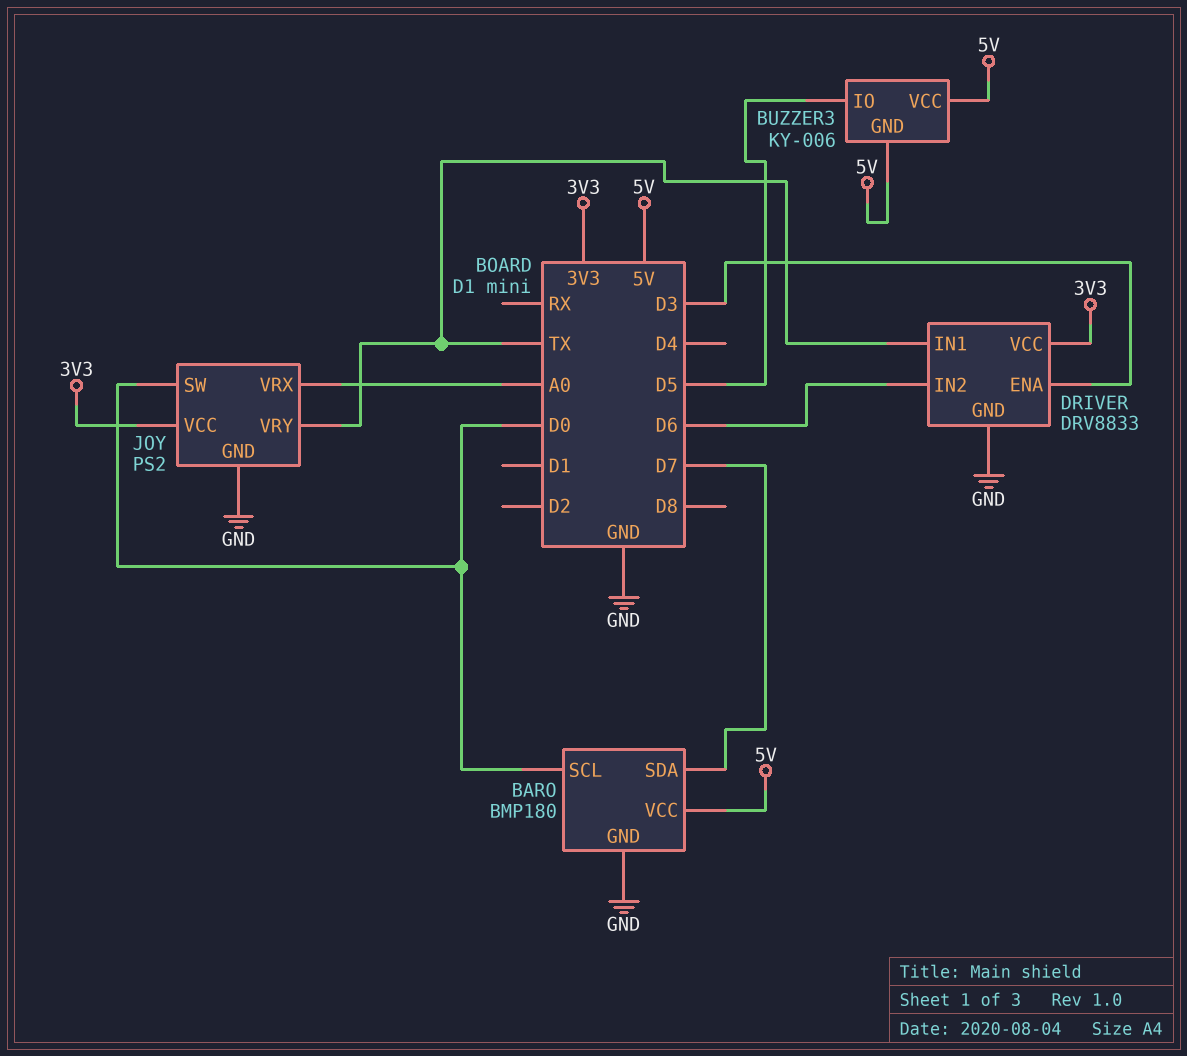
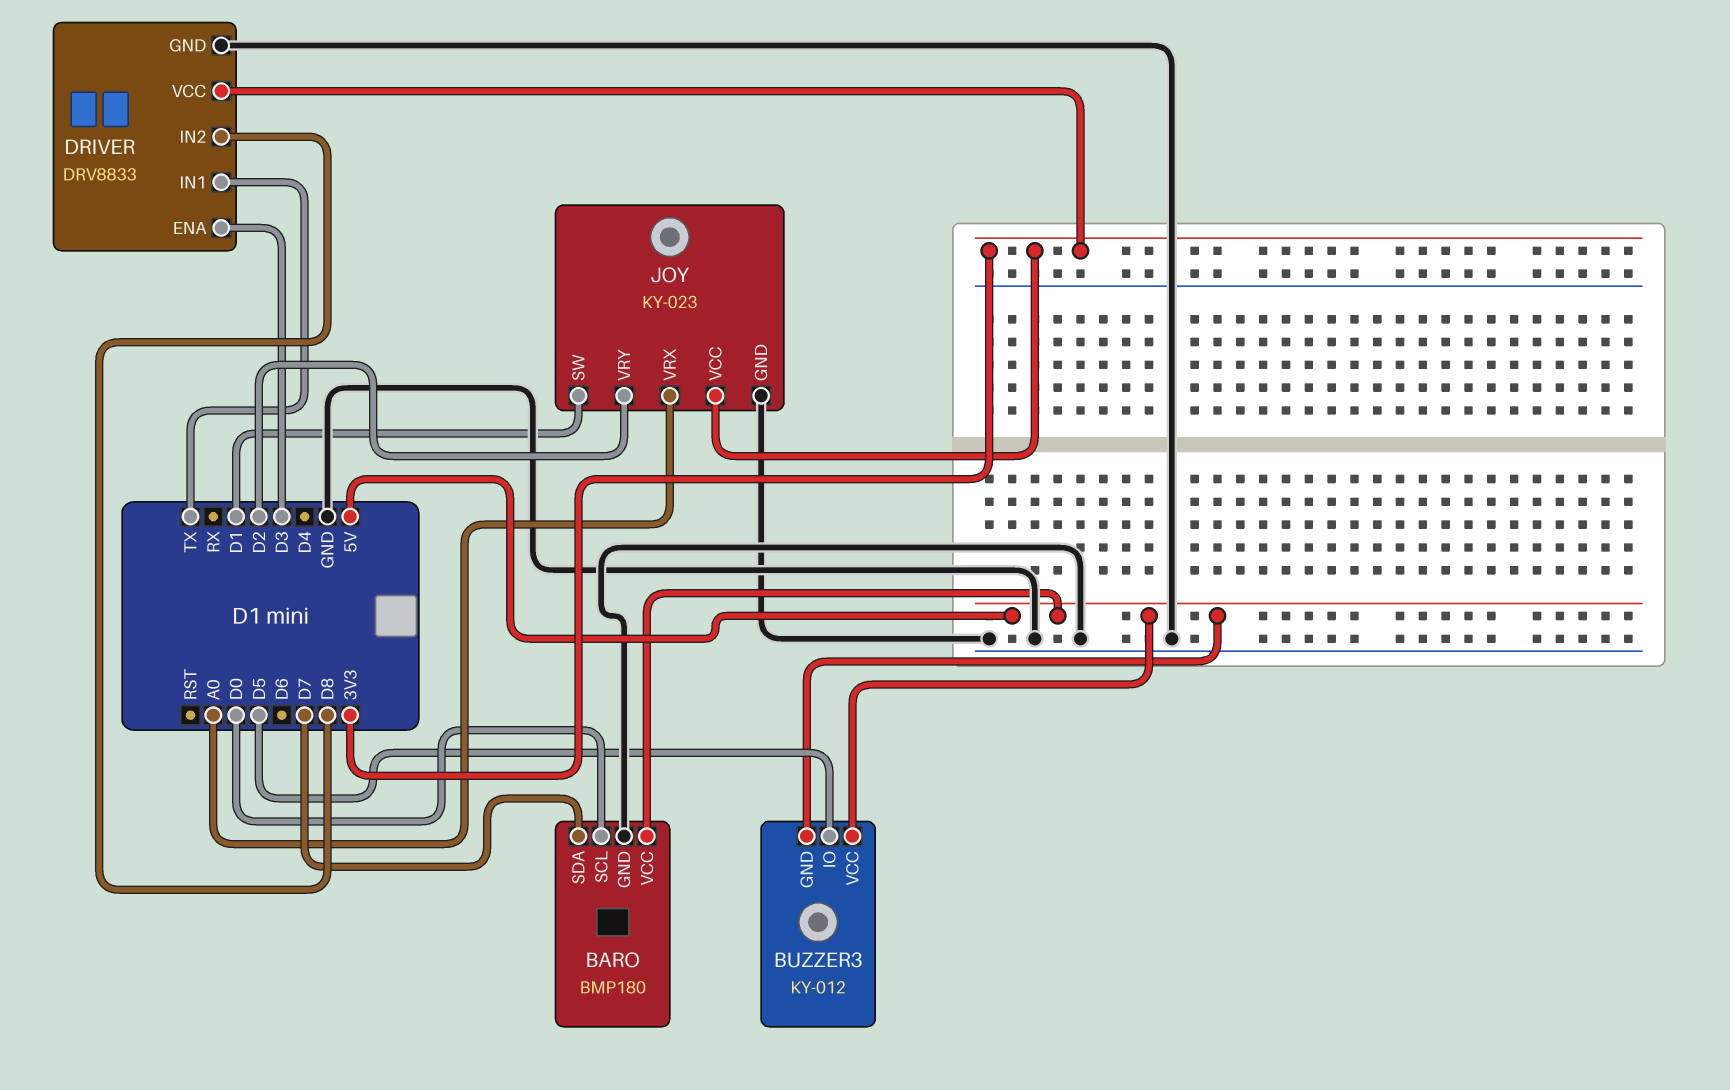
BUZZER3: KY-006 -> KY-012
DRIVER pin IN2: D6 -> D8
JOY: PS2 -> KY-023
JOY pin SW: D0 -> D1
JOY pin VRY: TX -> D2

